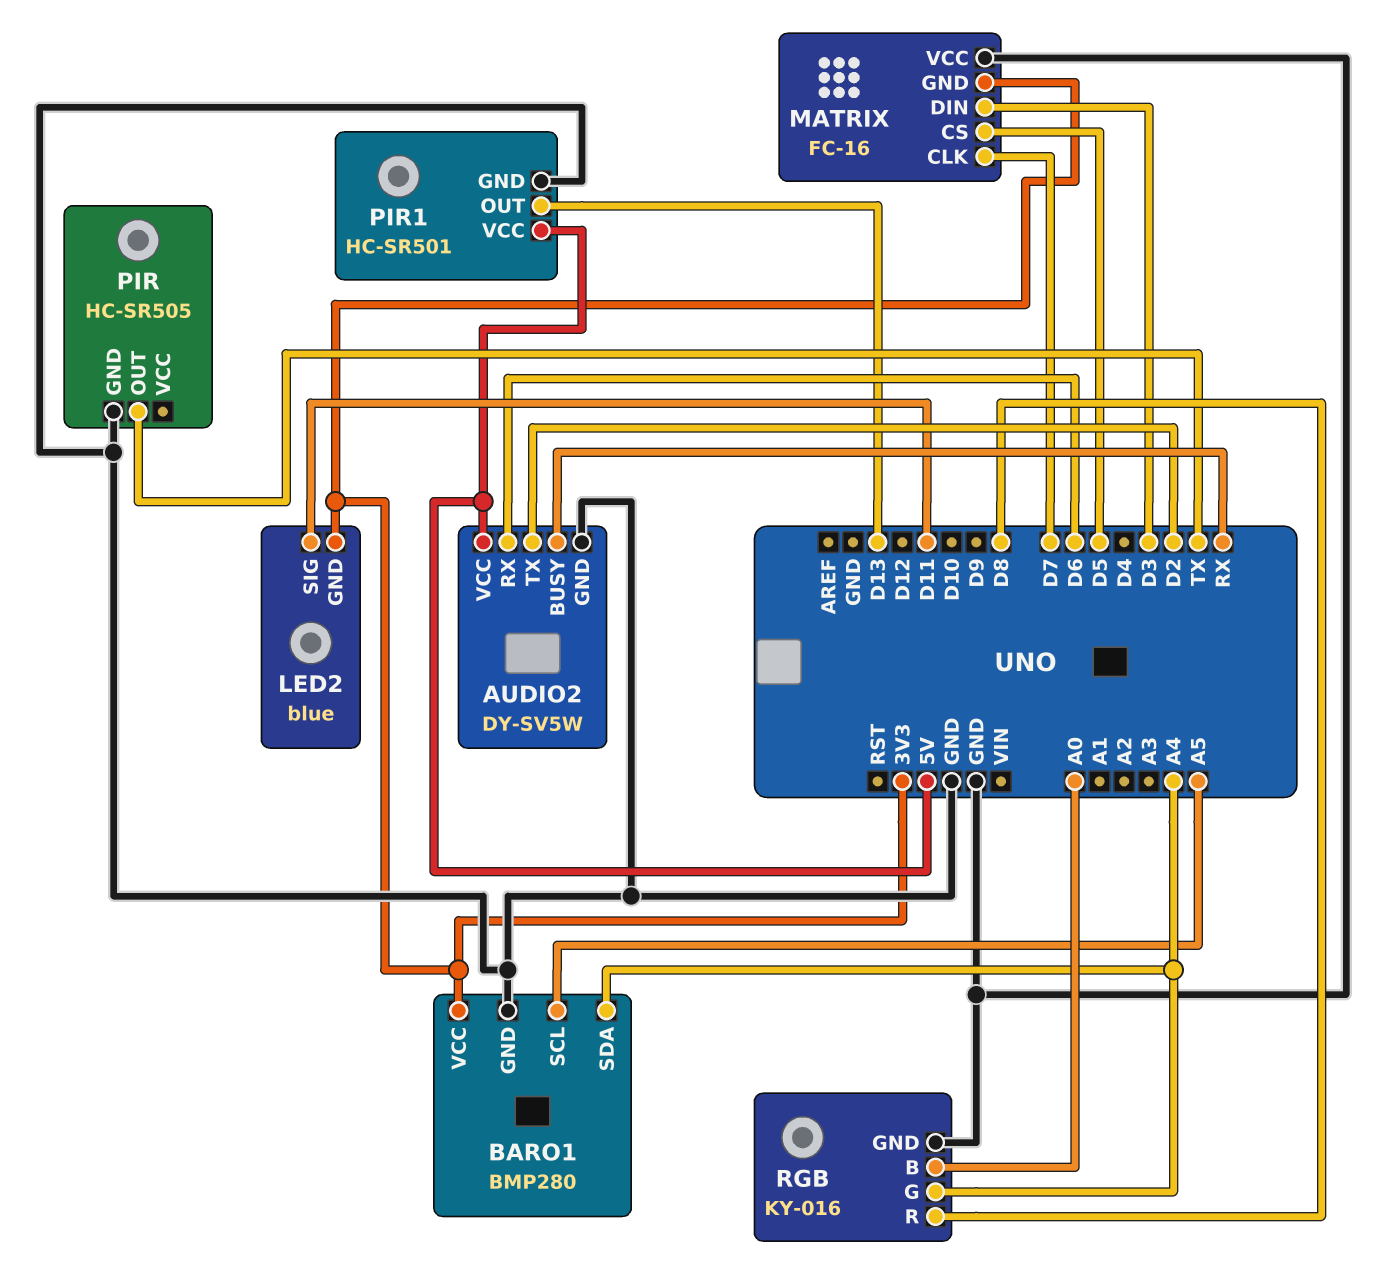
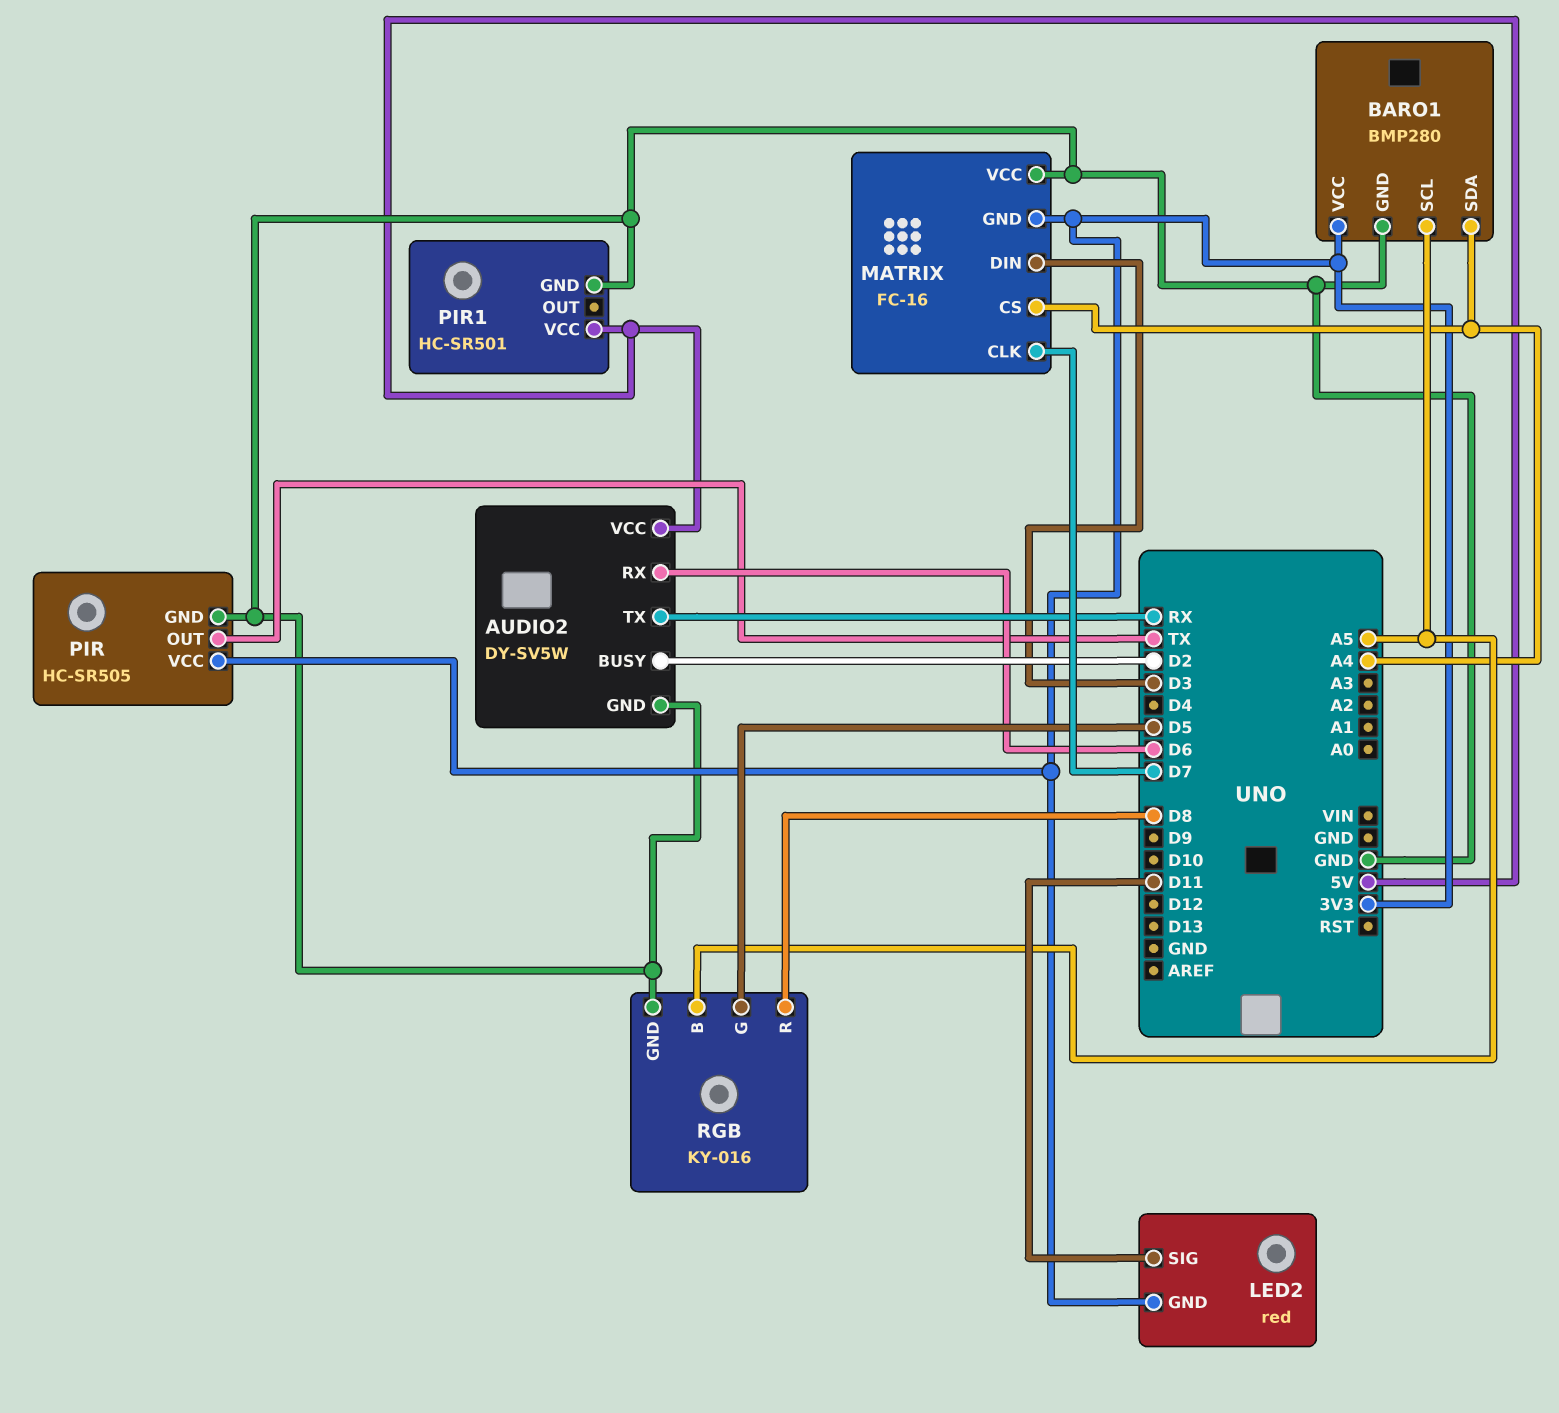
AUDIO2 pin BUSY: RX -> D2
AUDIO2 pin TX: D2 -> RX
LED2: blue -> red
MATRIX pin CS: D5 -> A4
PIR pin VCC: none -> 3V3
PIR1 pin OUT: D13 -> none
RGB pin B: A0 -> A5
RGB pin G: A4 -> D5

